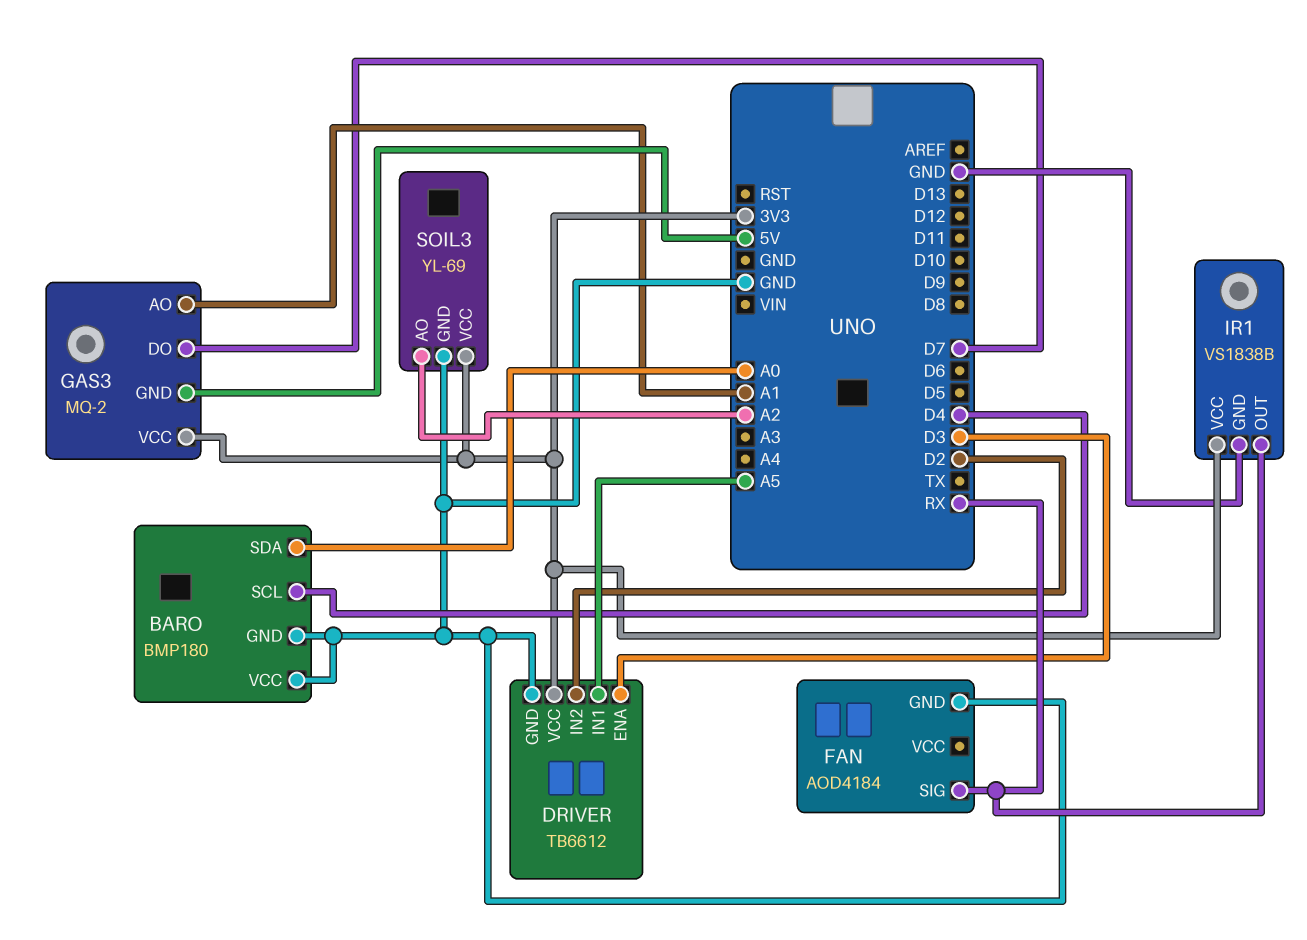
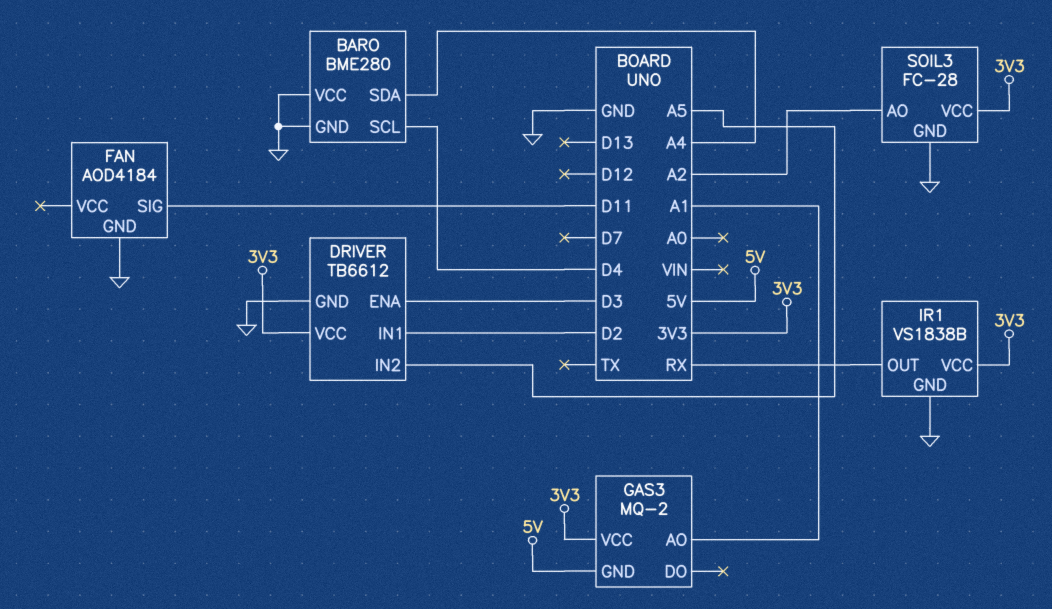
BARO: BMP180 -> BME280
BARO pin SDA: A0 -> A4
DRIVER pin IN1: A5 -> D2
DRIVER pin IN2: D2 -> A5
FAN pin SIG: RX -> D11
GAS3 pin DO: D7 -> none
SOIL3: YL-69 -> FC-28

